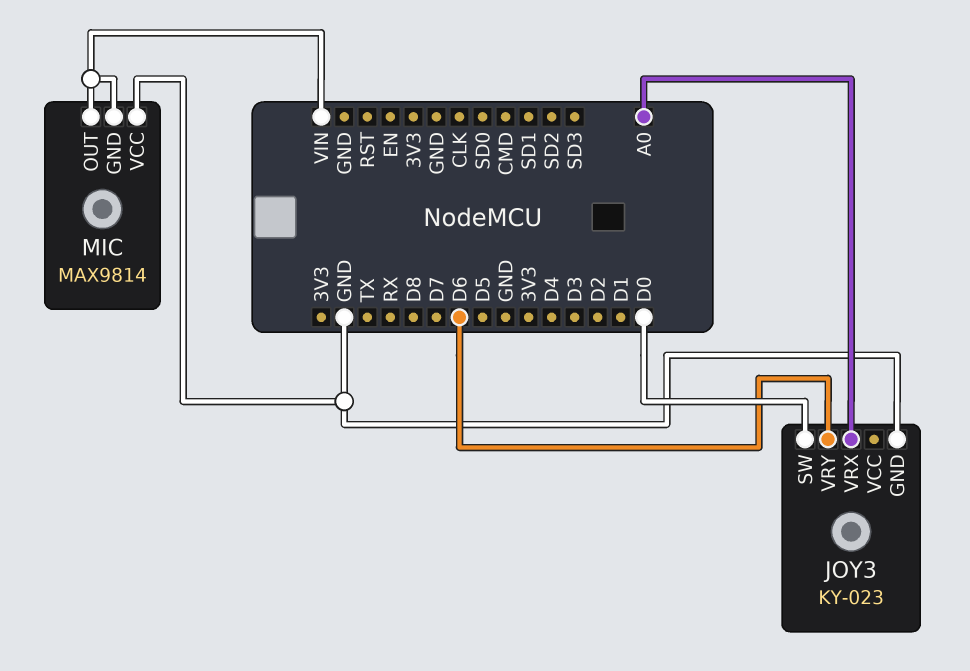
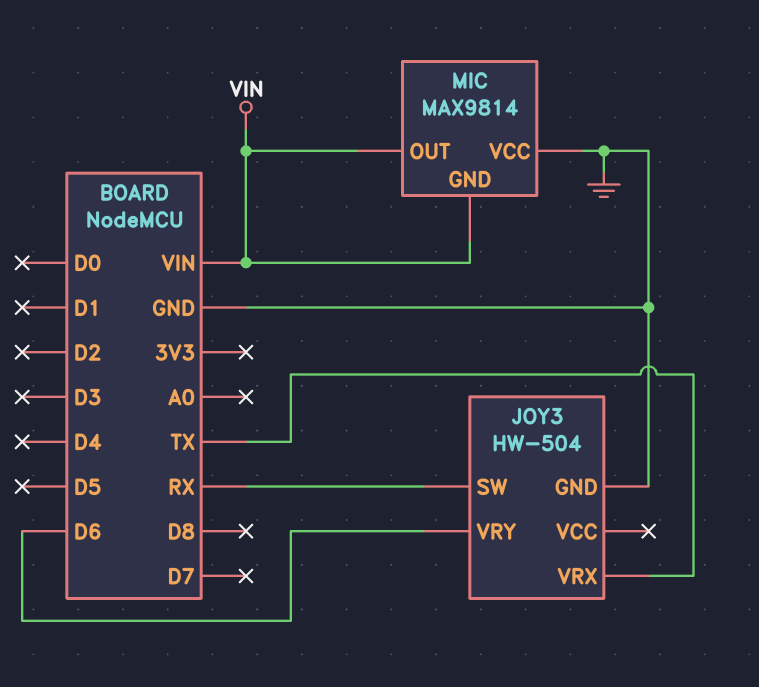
JOY3: KY-023 -> HW-504
JOY3 pin SW: D0 -> RX
JOY3 pin VRX: A0 -> TX

